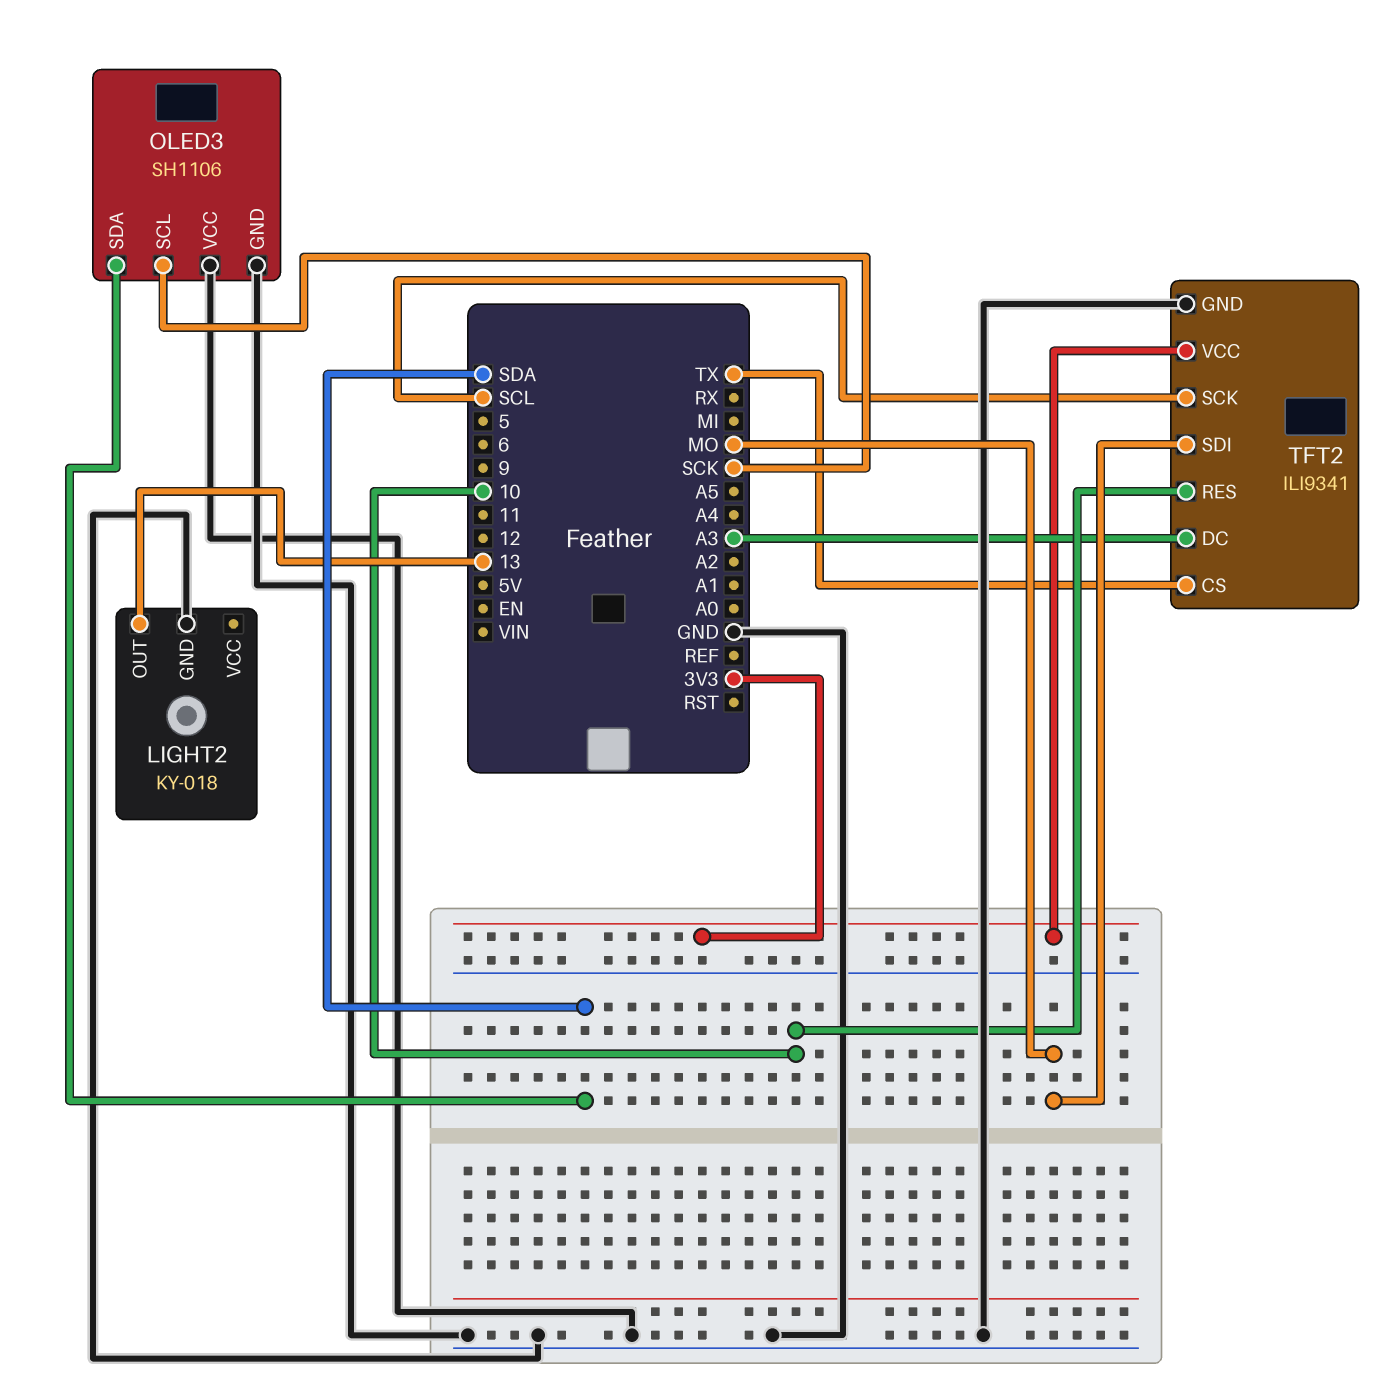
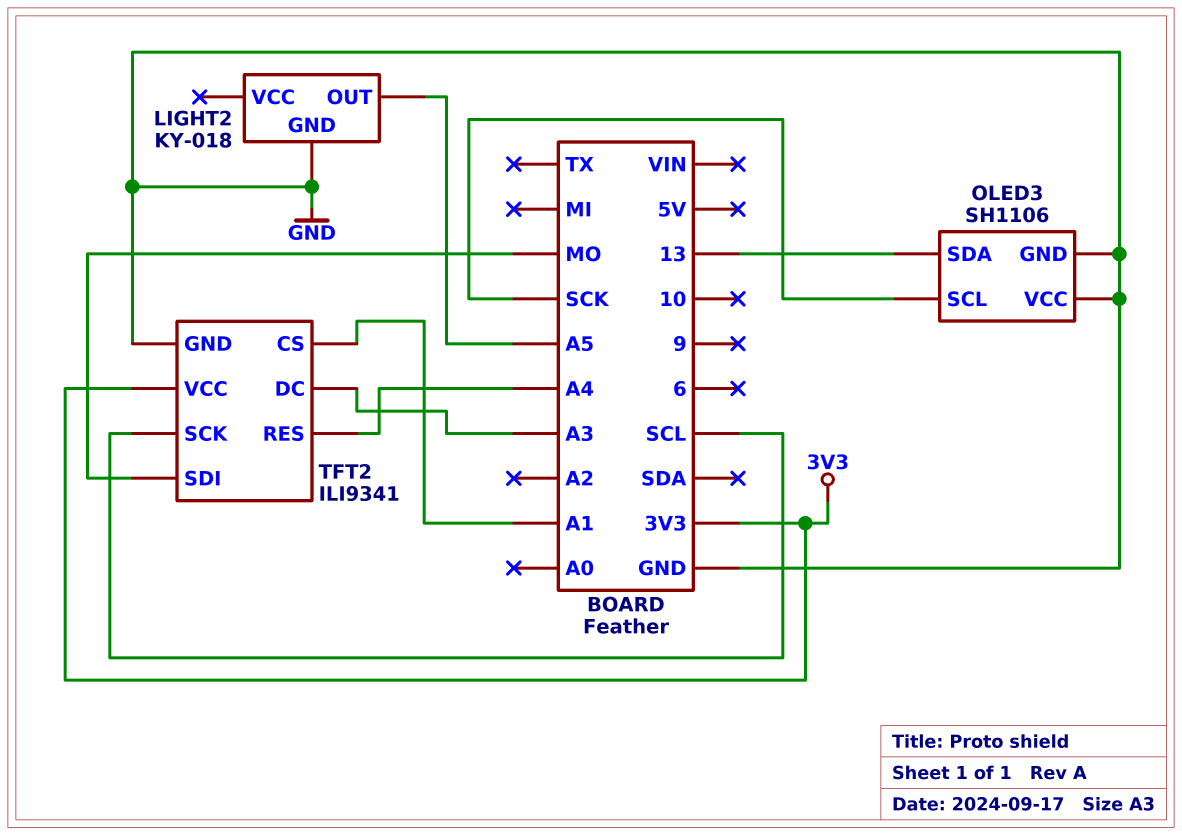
LIGHT2 pin OUT: 13 -> A5
OLED3 pin SDA: SDA -> 13
TFT2 pin CS: TX -> A1
TFT2 pin RES: 10 -> A4

